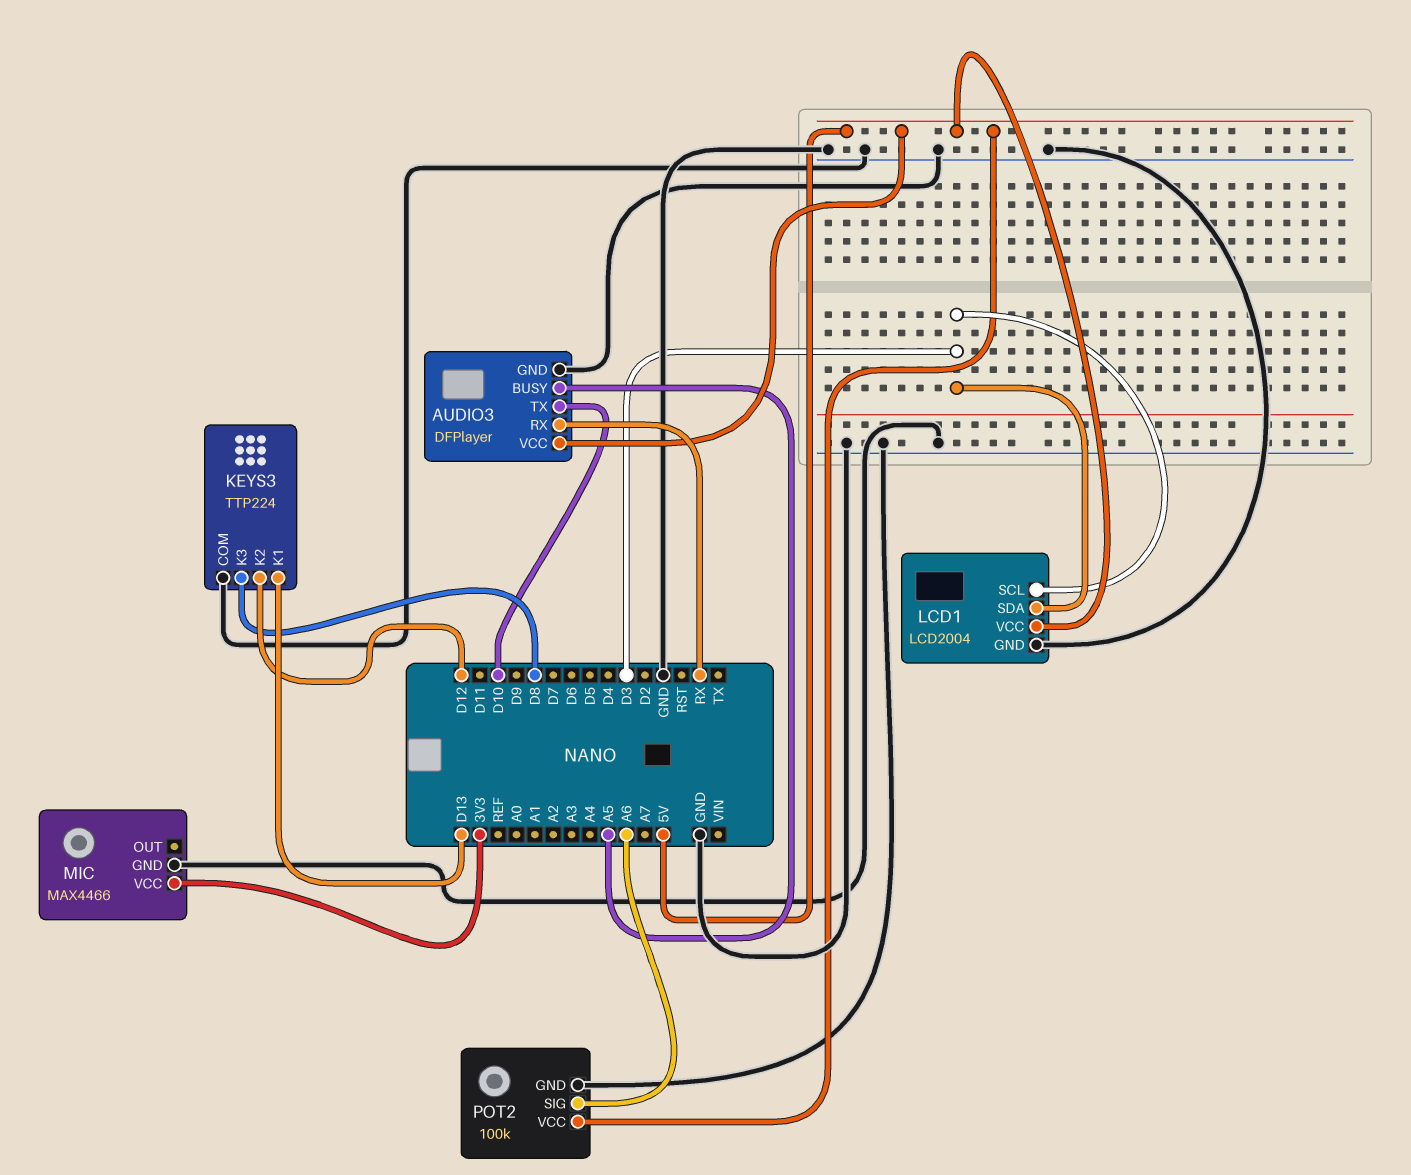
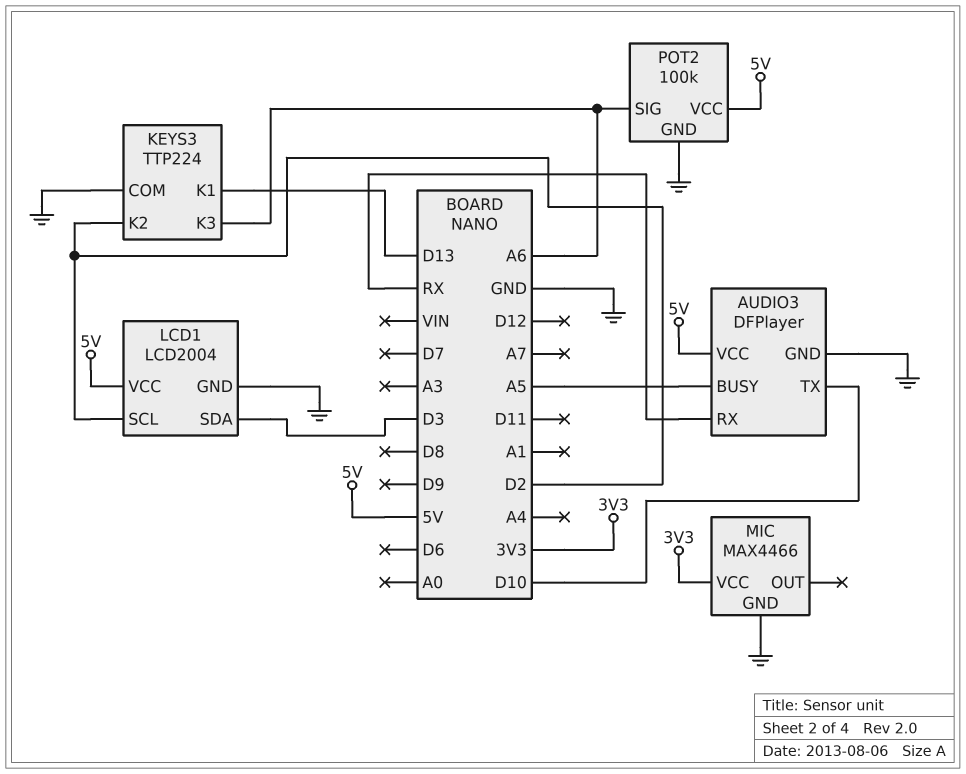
KEYS3 pin K2: D12 -> D2
KEYS3 pin K3: D8 -> A6
LCD1 pin SCL: D3 -> D2

